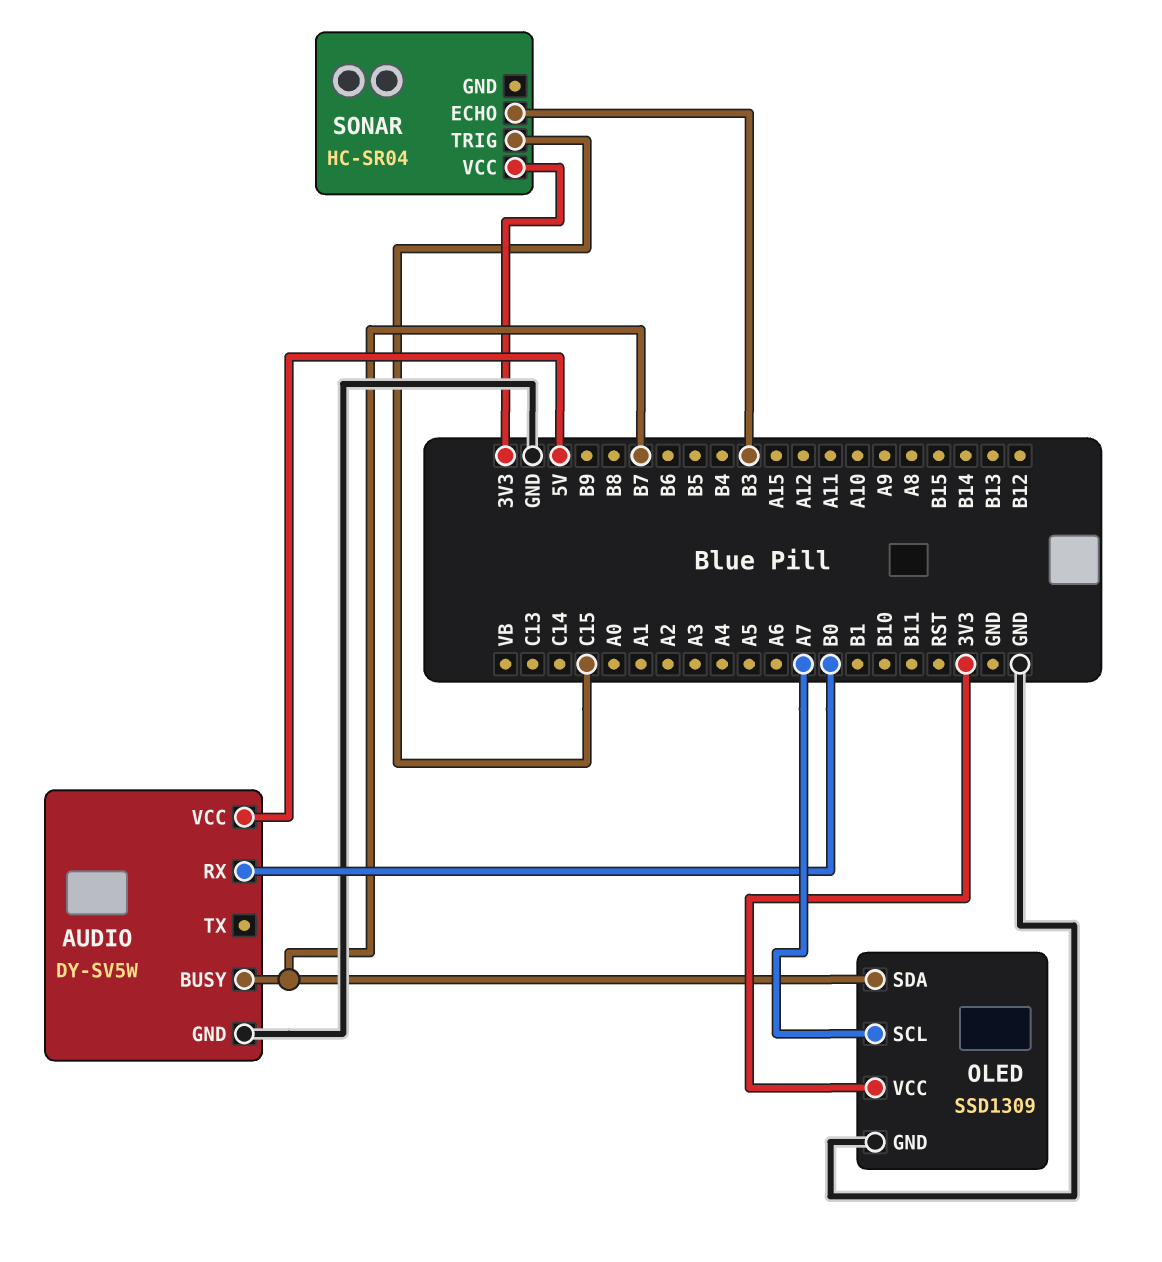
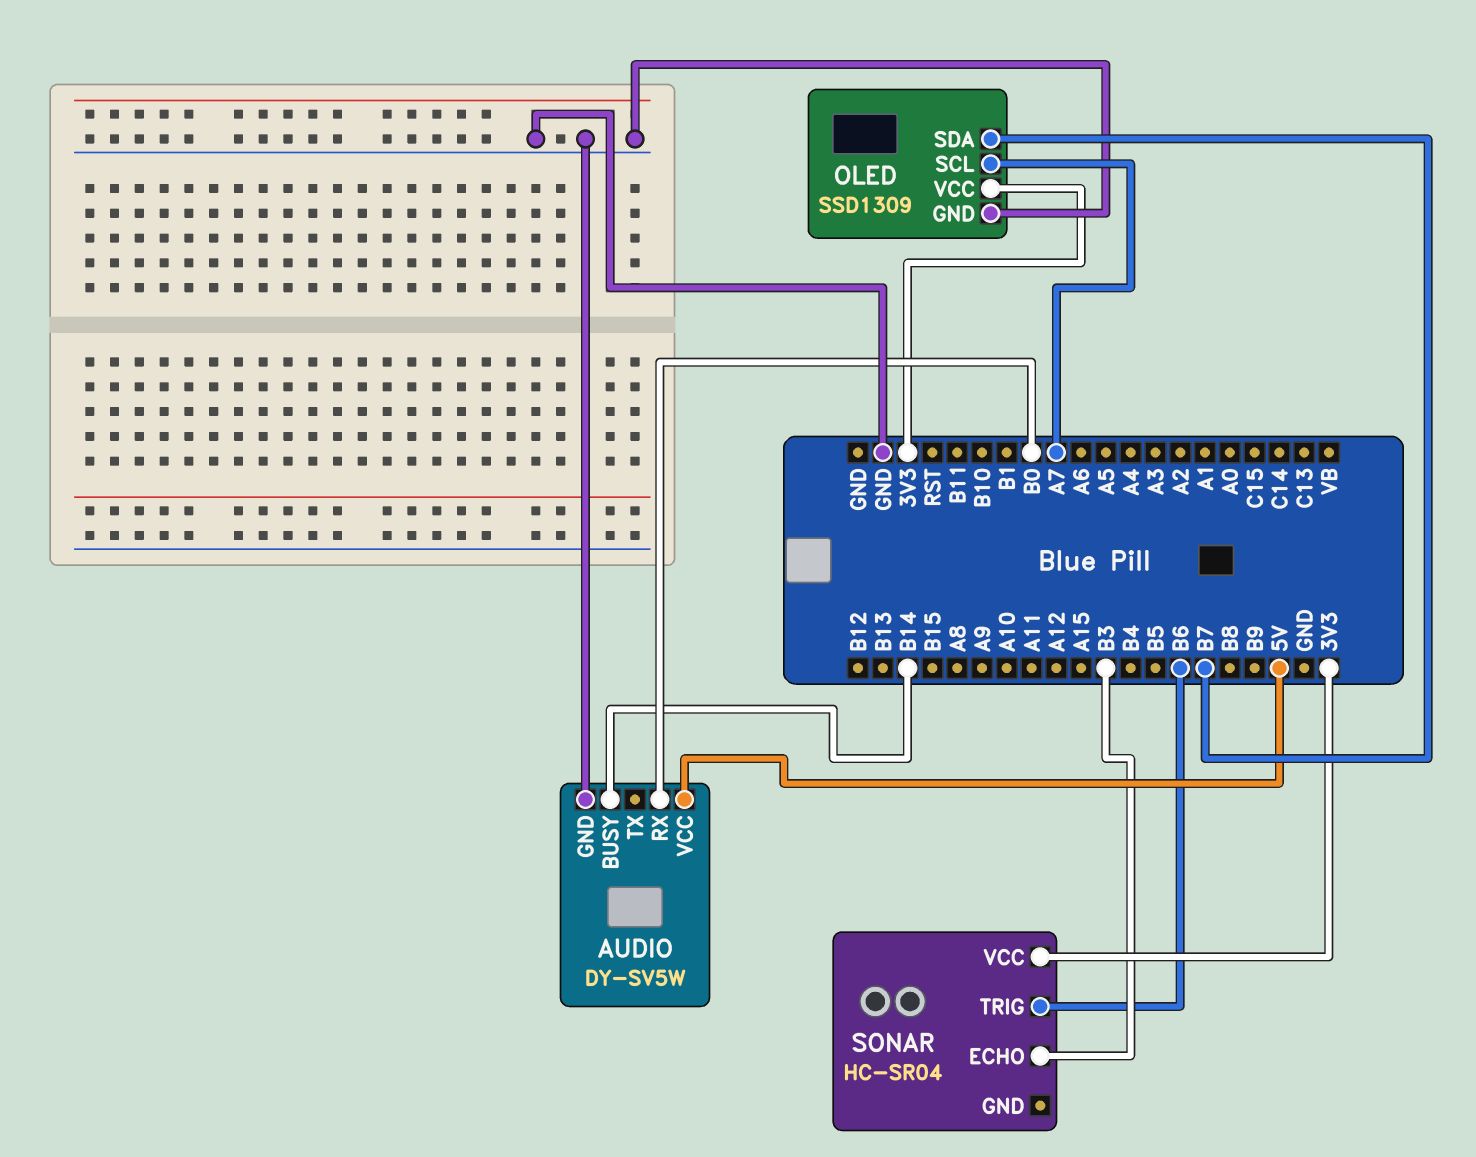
AUDIO pin BUSY: B7 -> B14
SONAR pin TRIG: C15 -> B6

